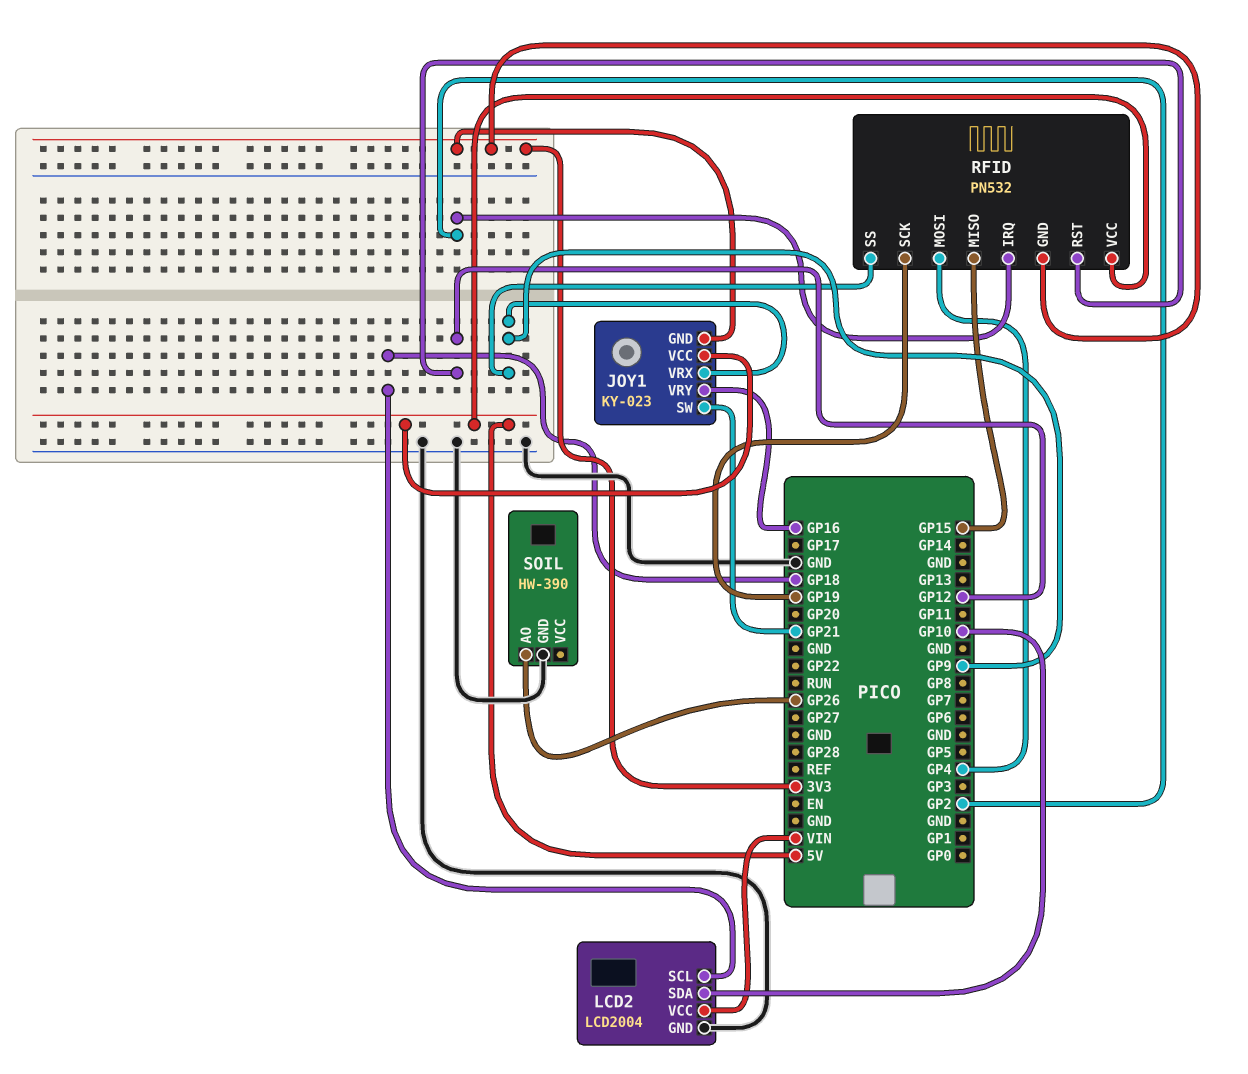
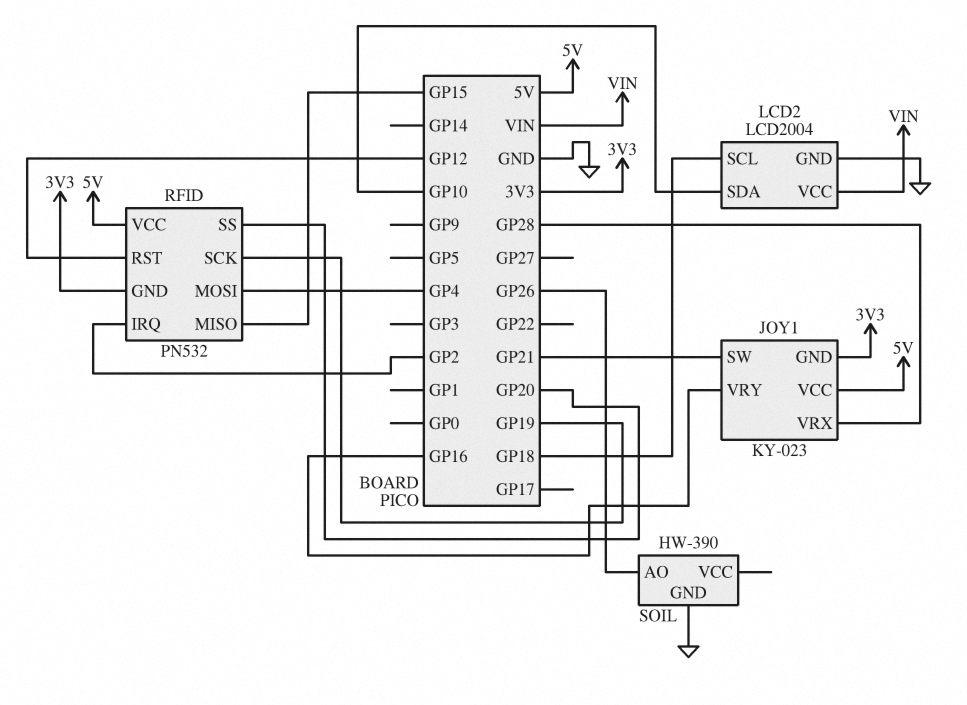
JOY1 pin VRX: GP9 -> GP28
RFID pin SS: GP9 -> GP20

